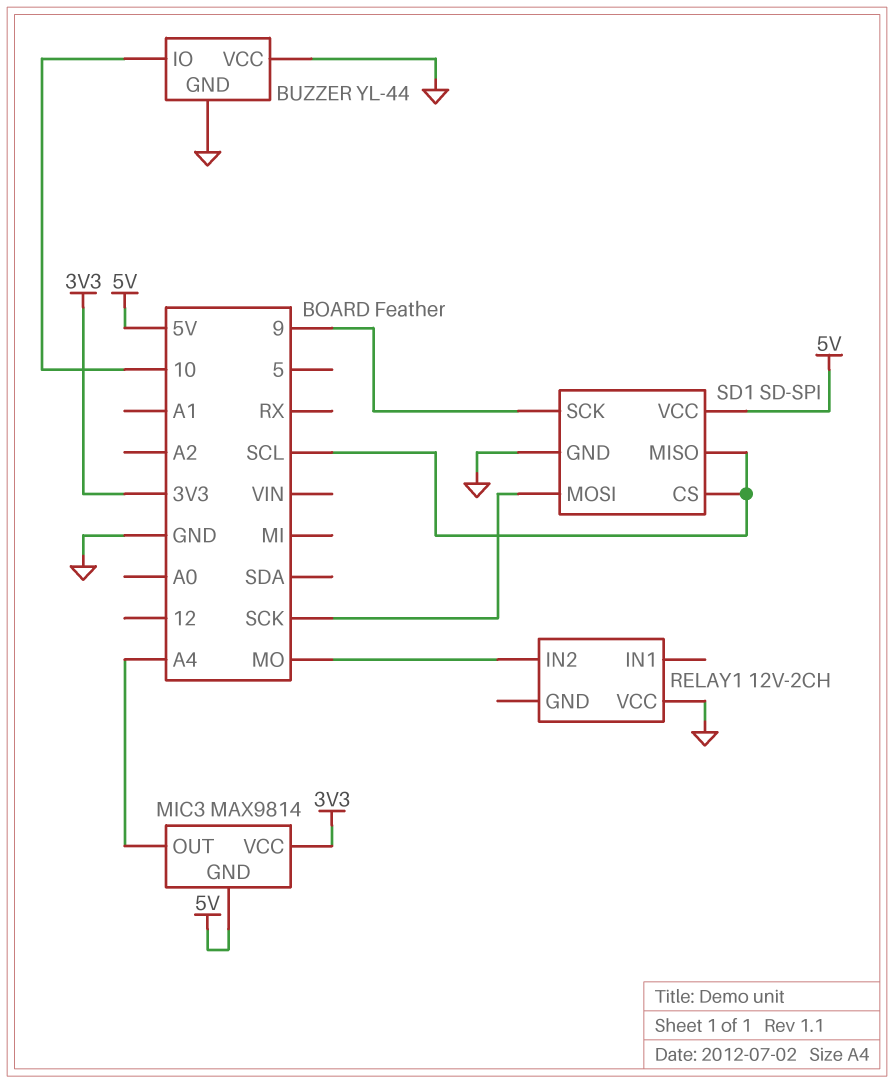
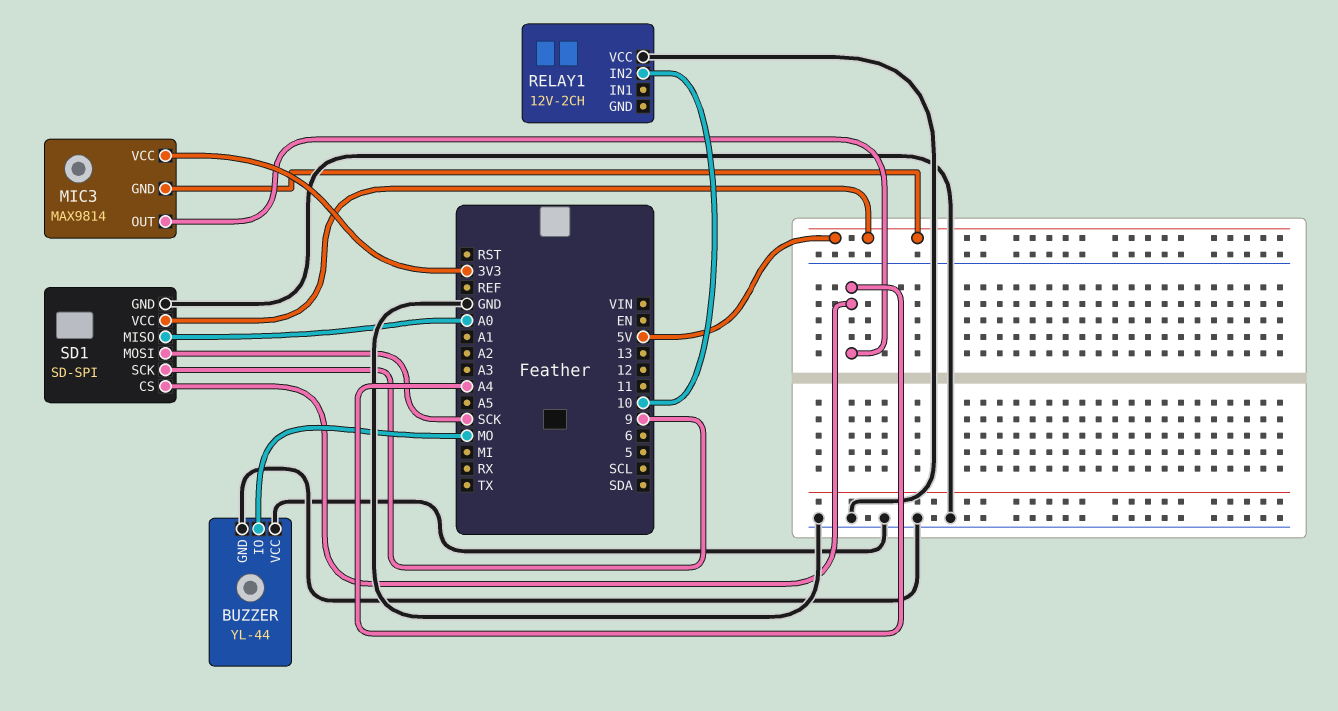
BUZZER pin IO: 10 -> MO
RELAY1 pin IN2: MO -> 10
SD1 pin CS: SCL -> A4
SD1 pin MISO: SCL -> A0

